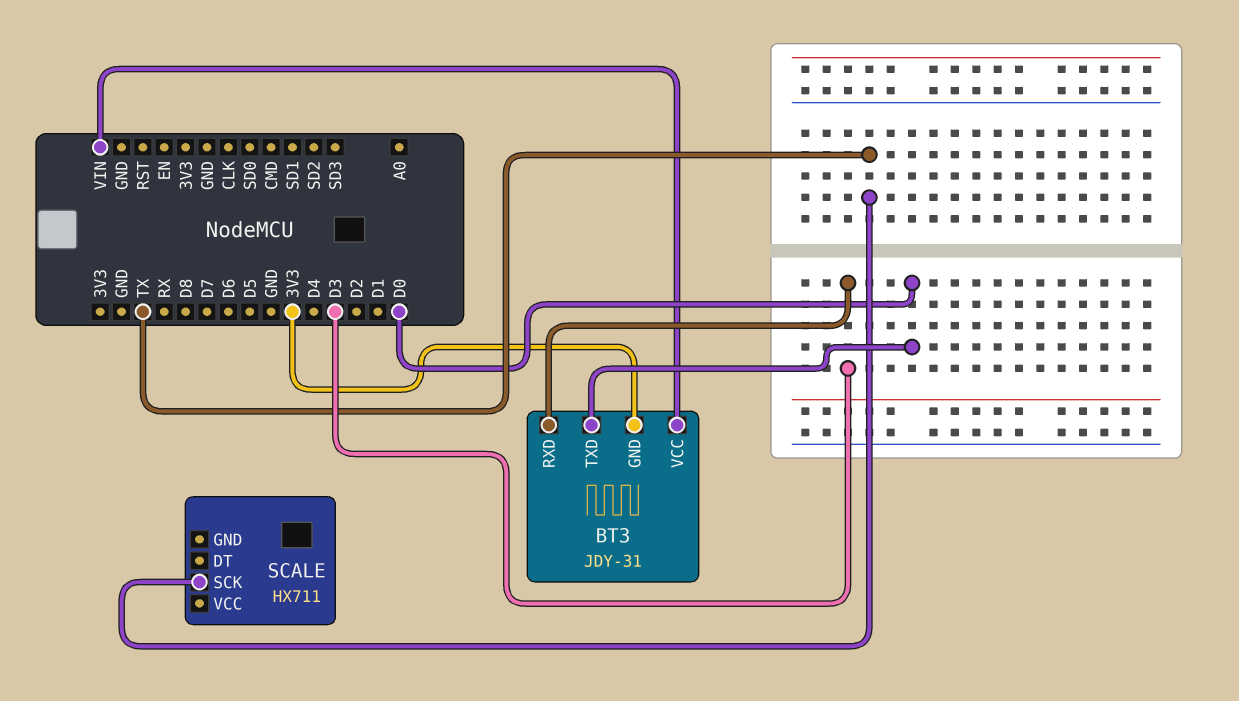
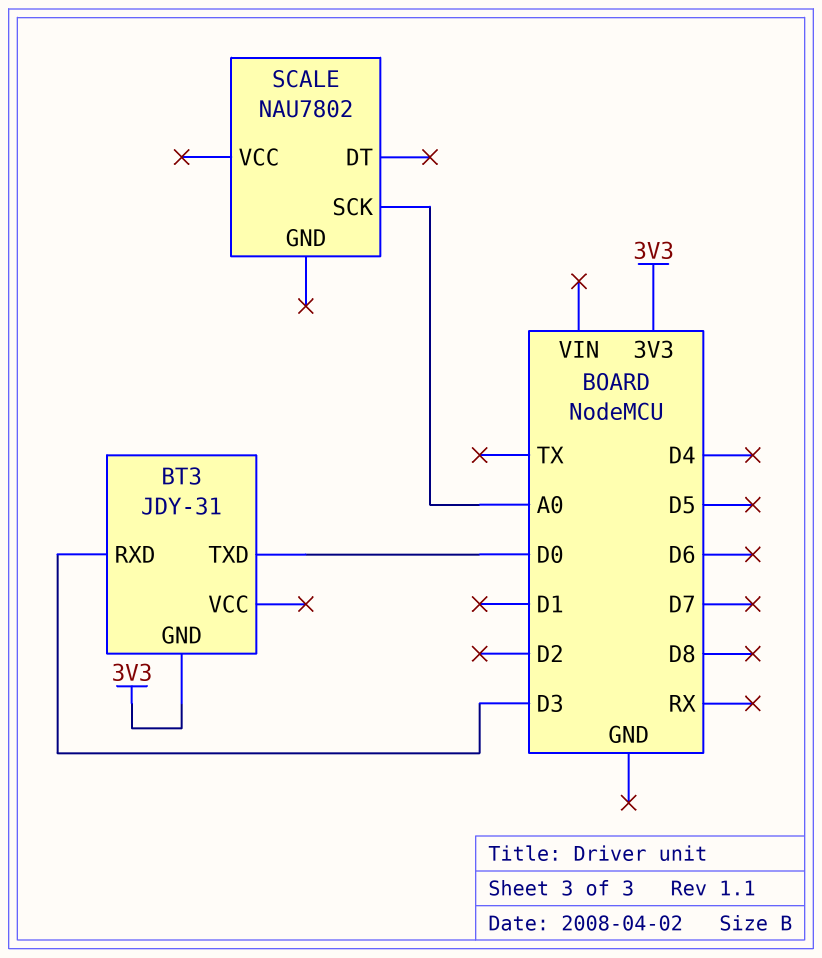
BT3 pin VCC: VIN -> none
SCALE: HX711 -> NAU7802
SCALE pin SCK: TX -> A0

